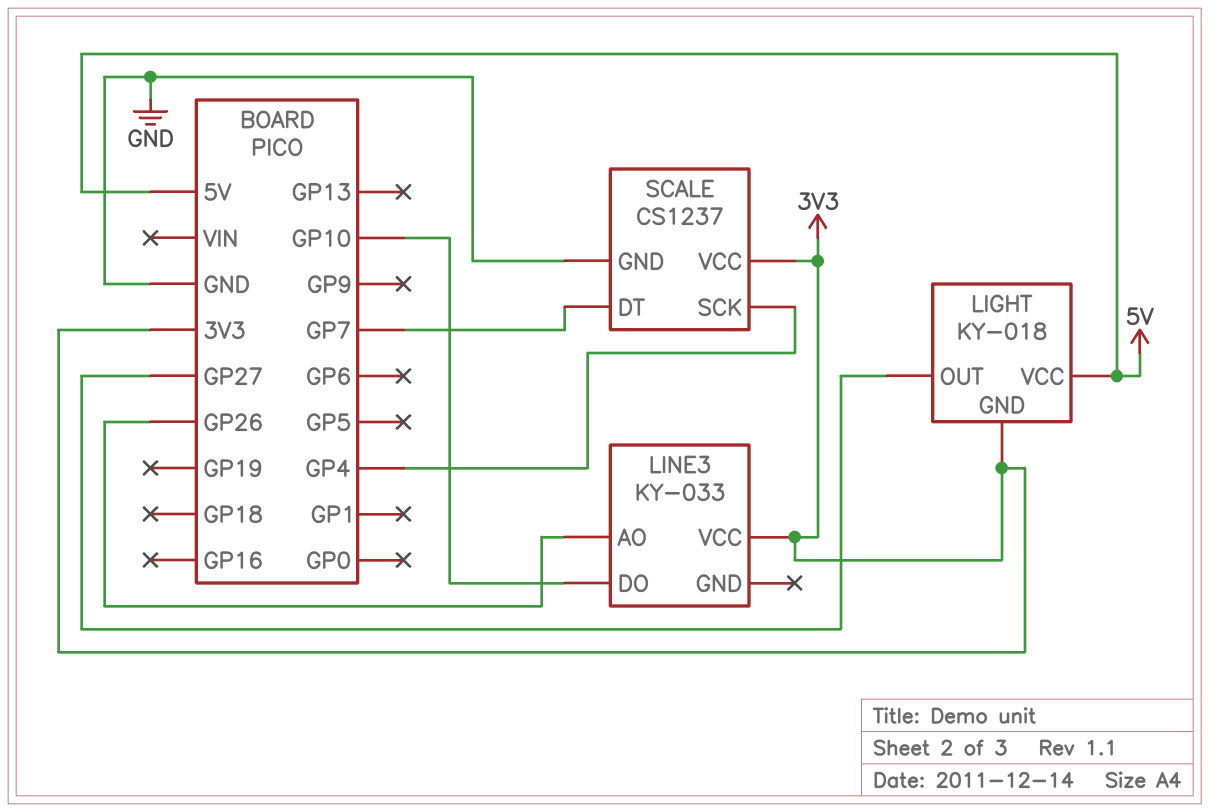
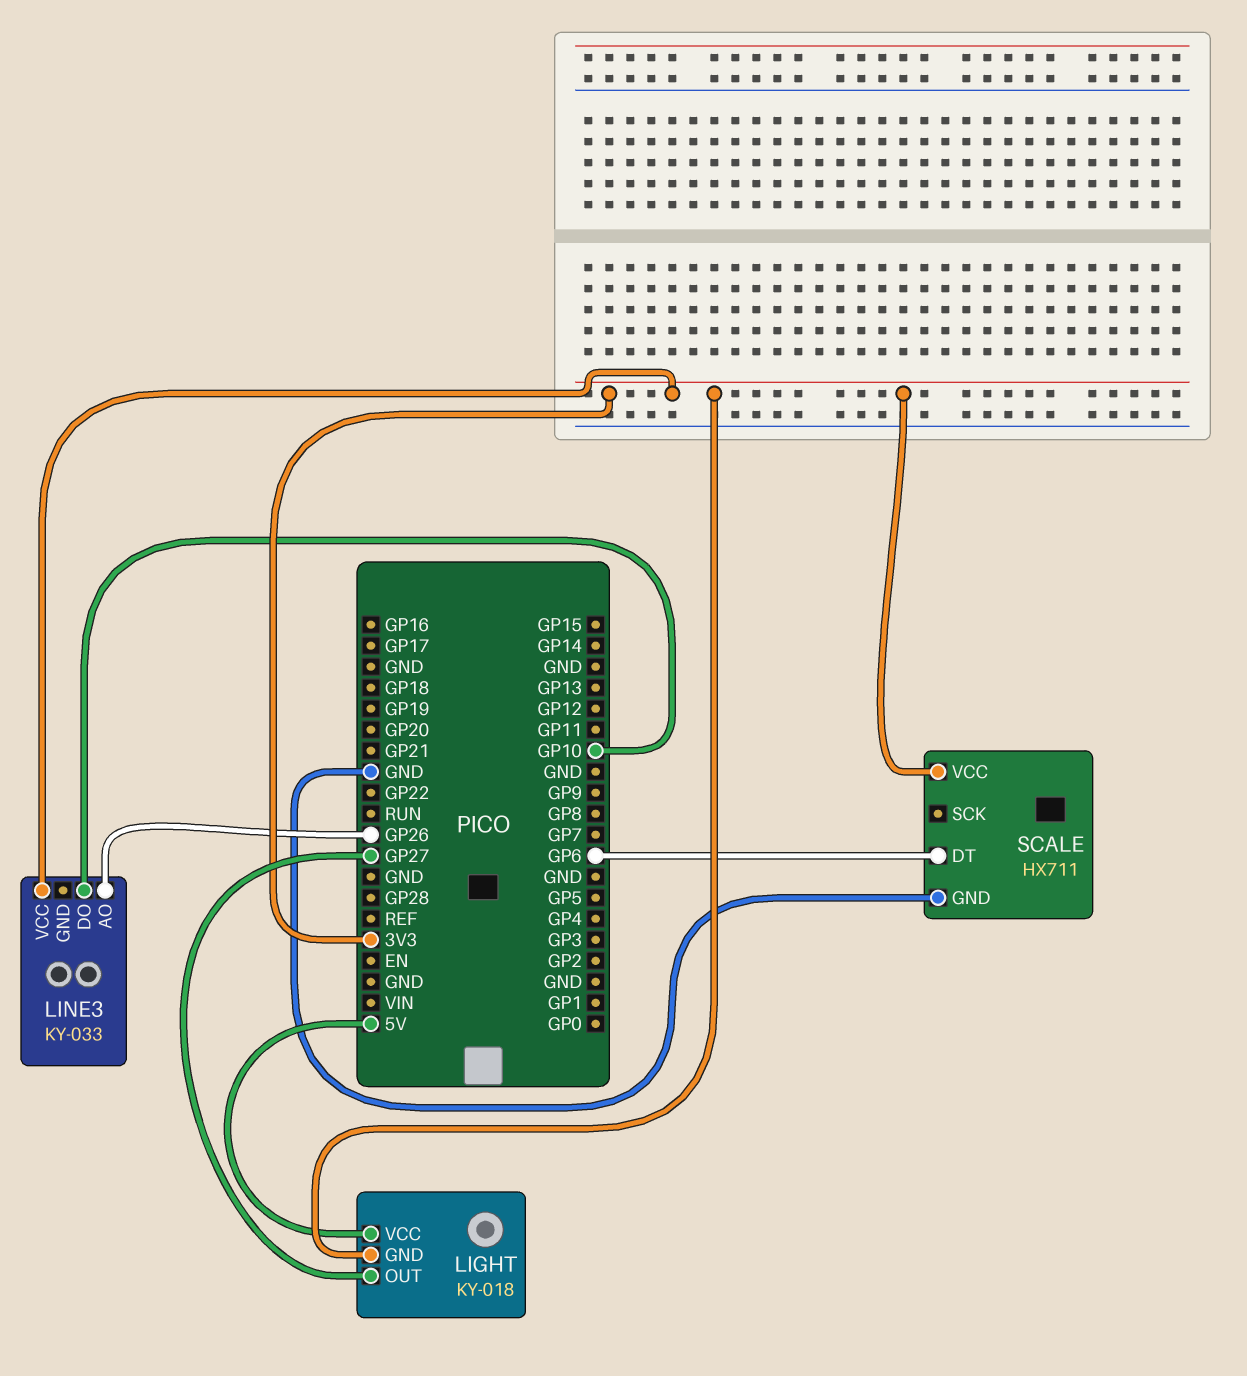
SCALE: CS1237 -> HX711
SCALE pin DT: GP7 -> GP6
SCALE pin SCK: GP4 -> none

